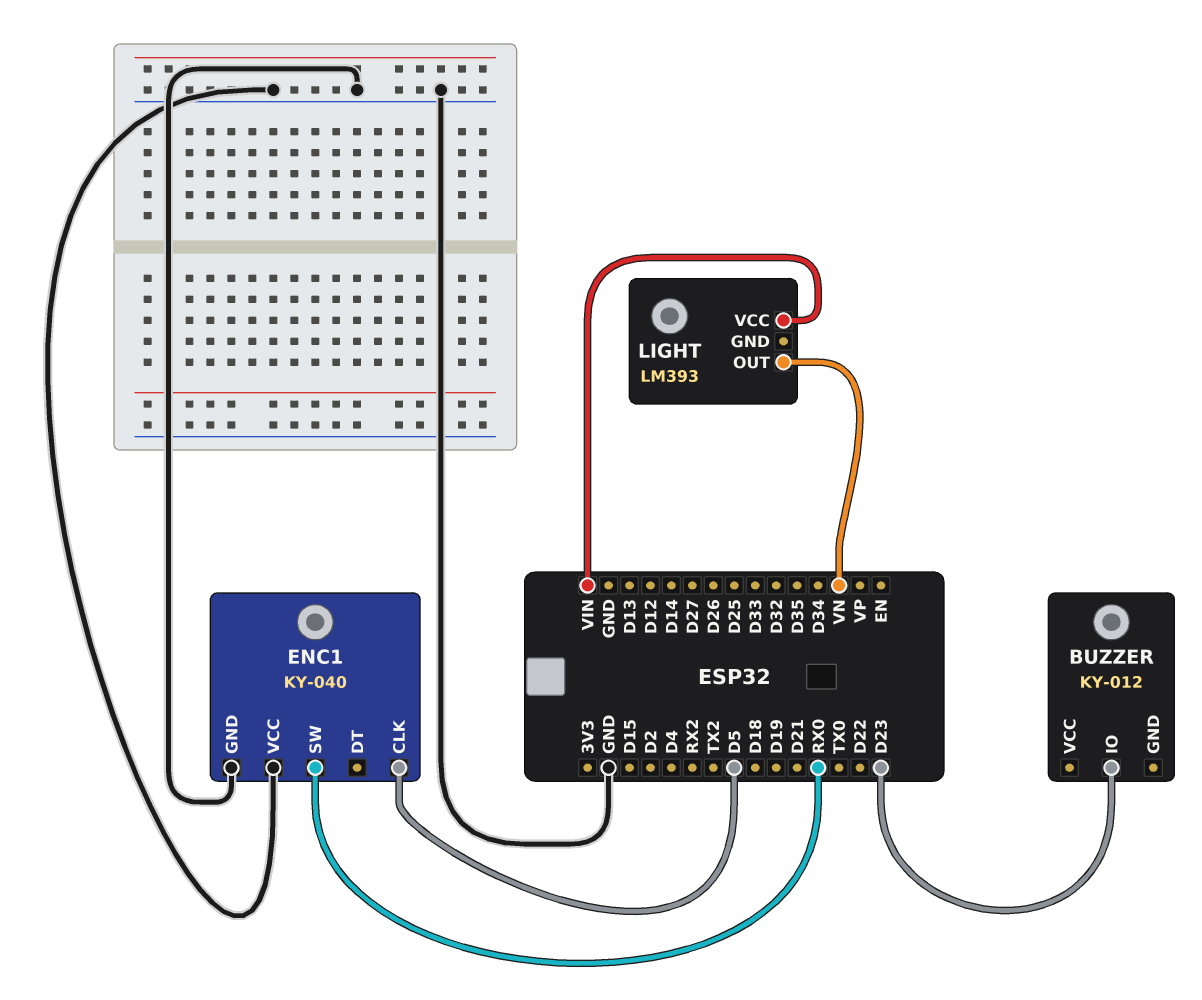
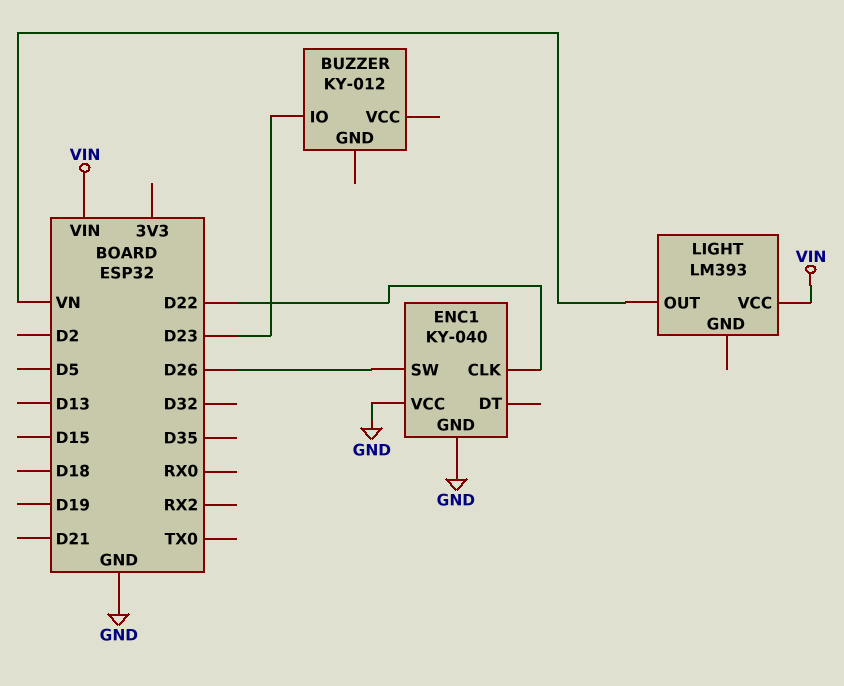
ENC1 pin CLK: D5 -> D22
ENC1 pin SW: RX0 -> D26

